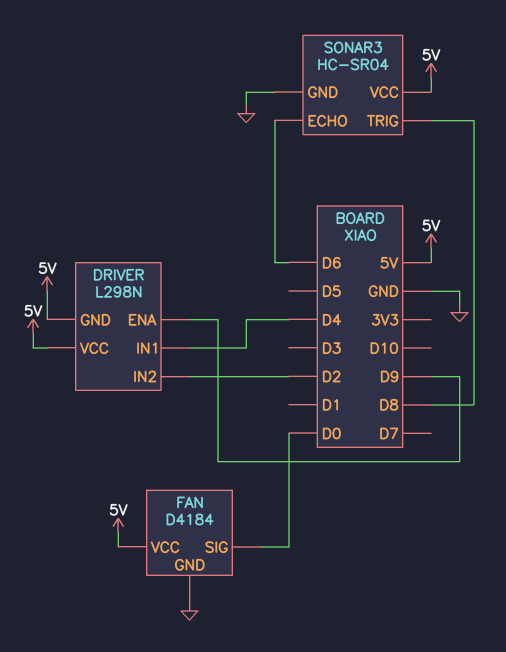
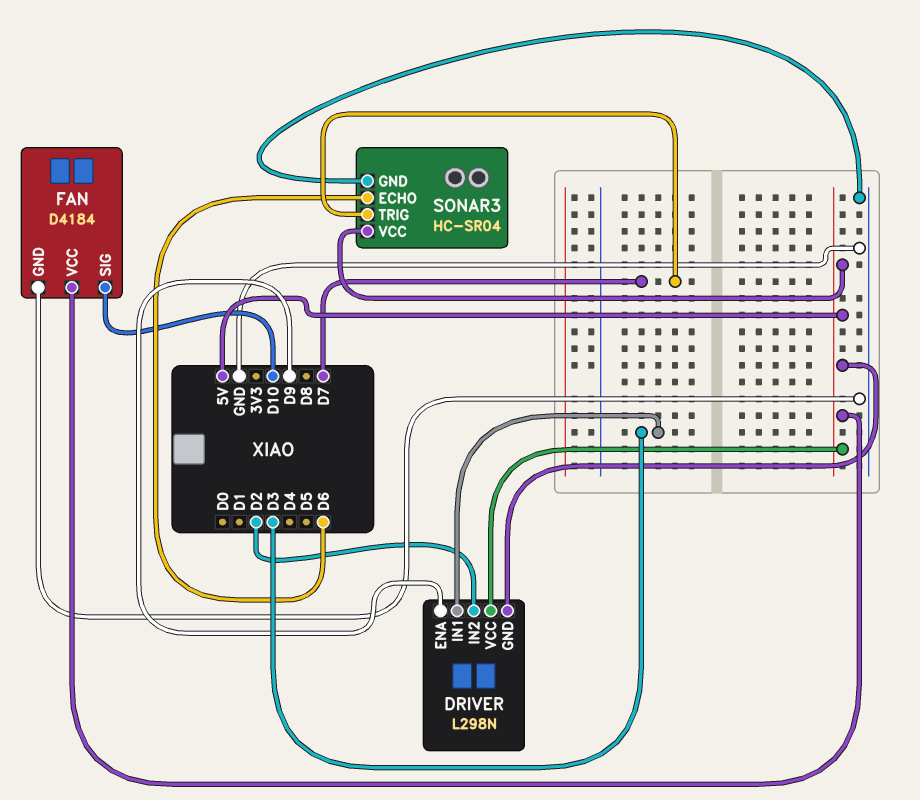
DRIVER pin IN1: D4 -> D3
FAN pin SIG: D0 -> D10
SONAR3 pin TRIG: D8 -> D7

